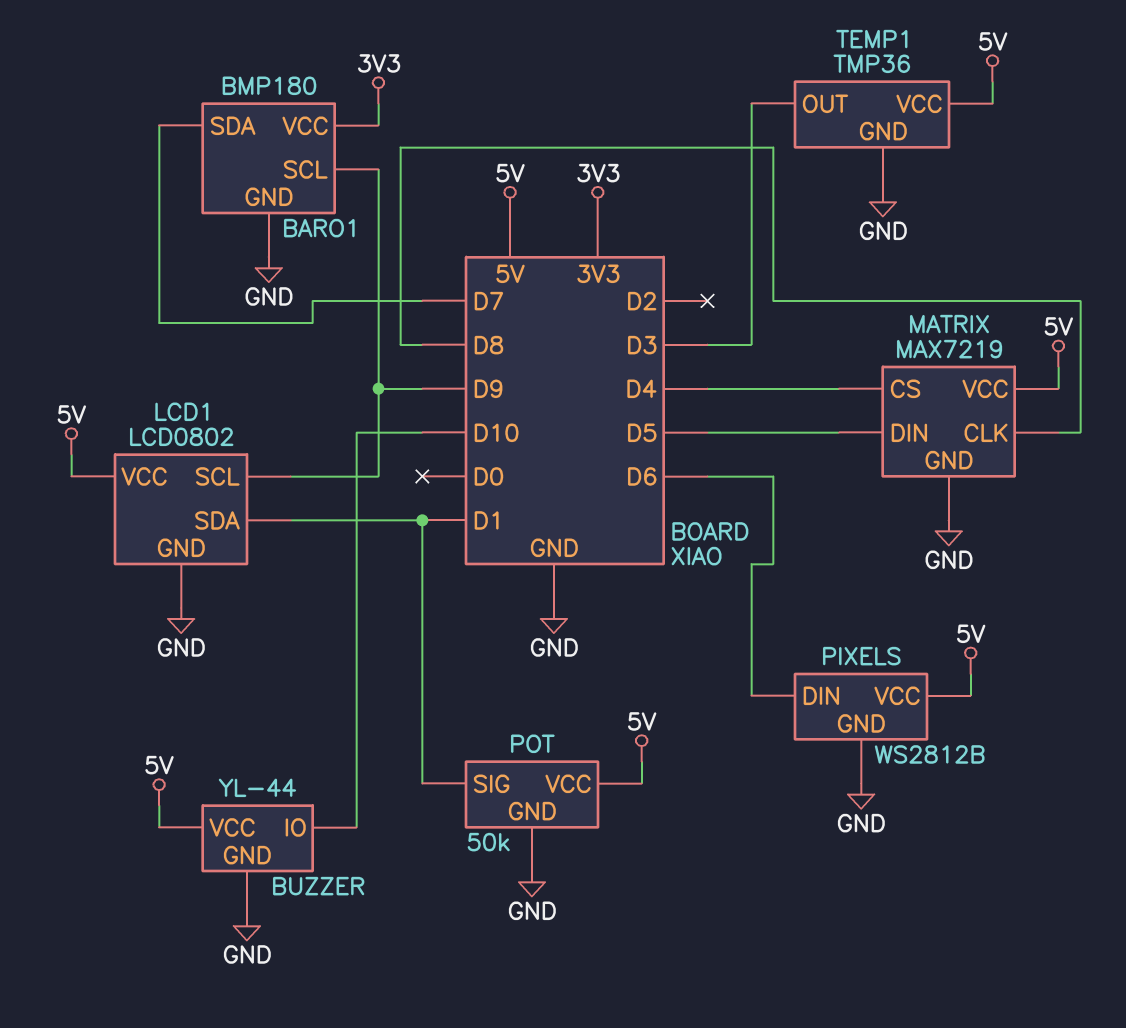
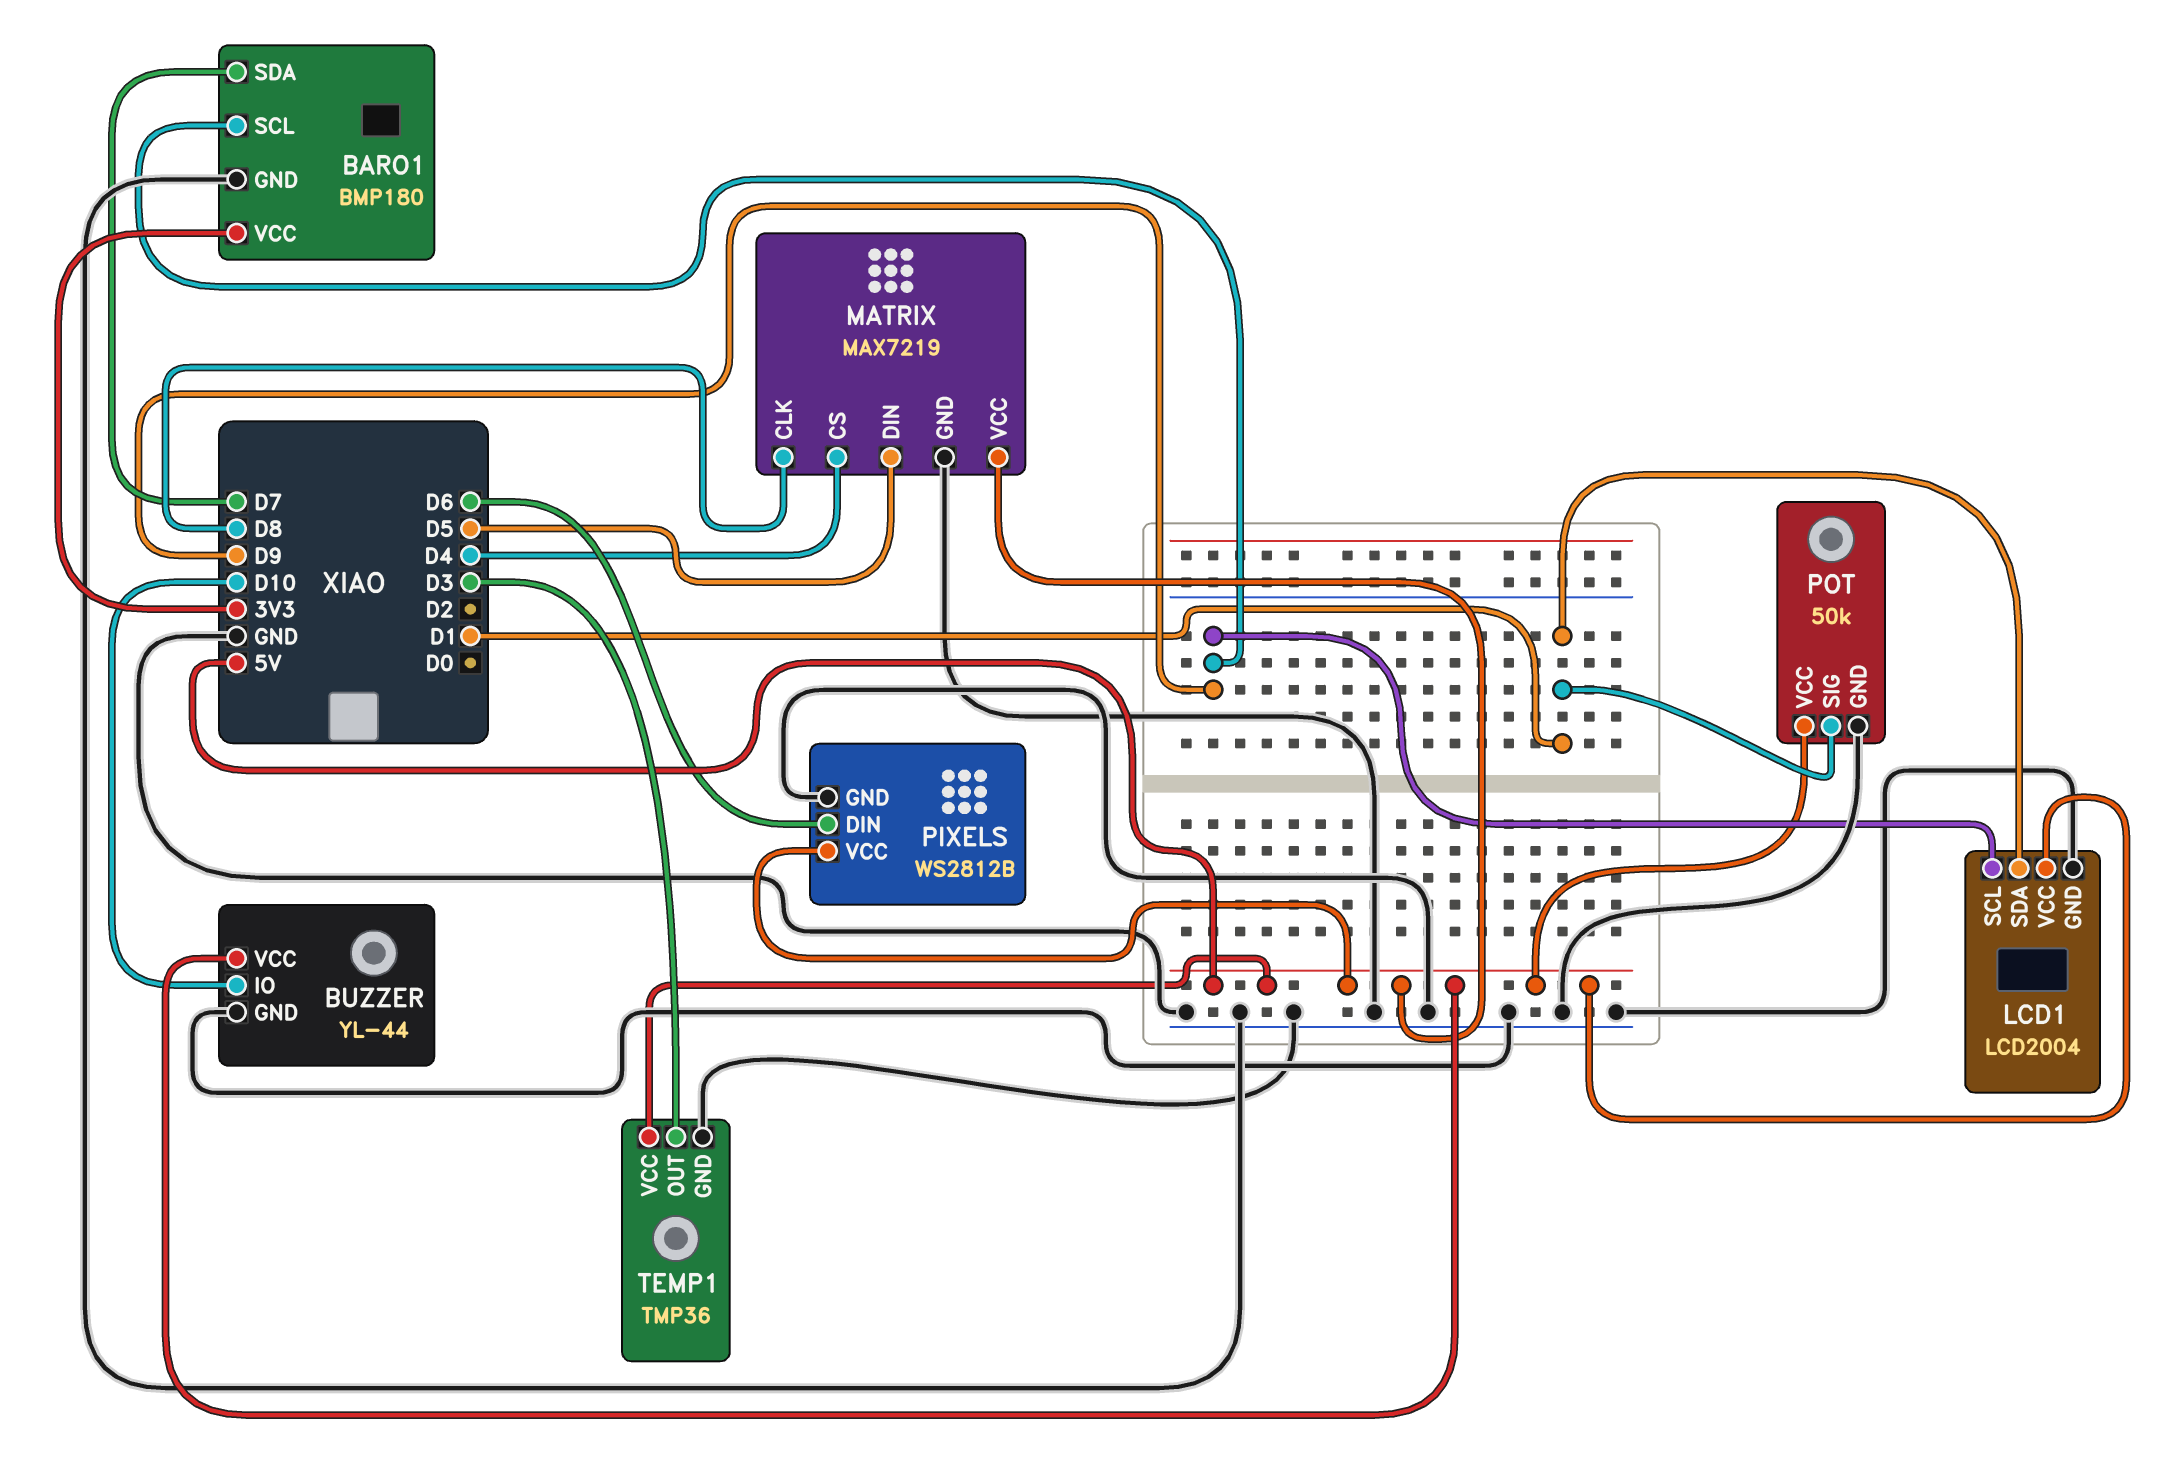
LCD1: LCD0802 -> LCD2004

